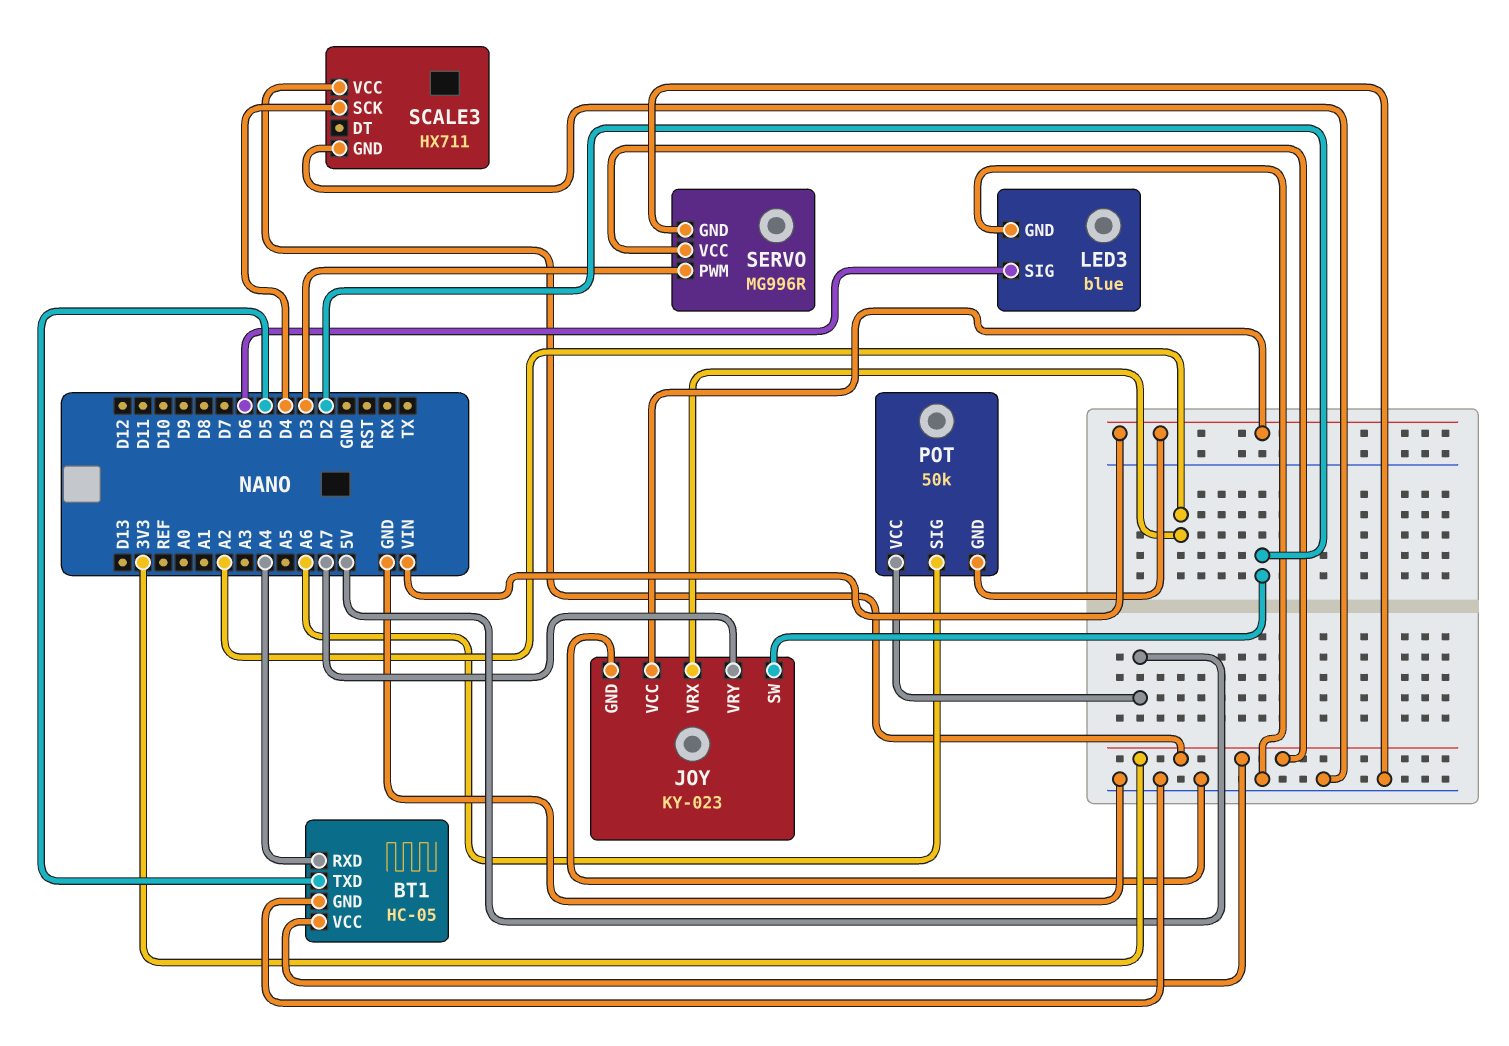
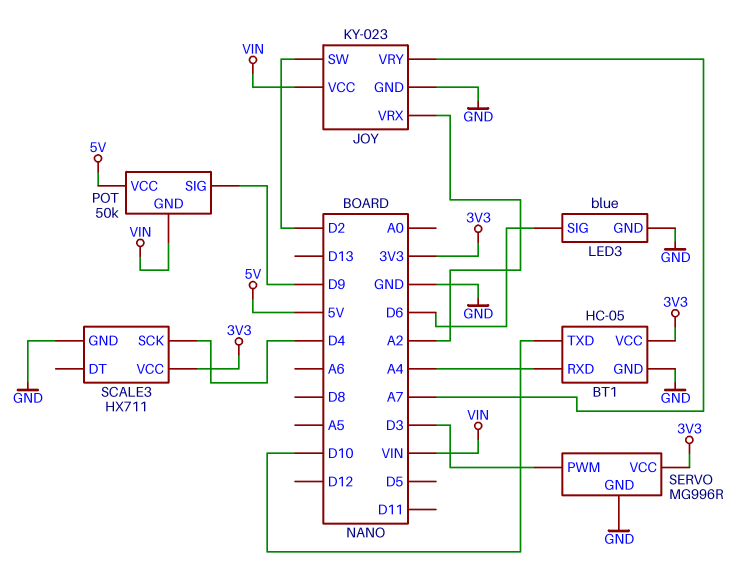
BT1 pin TXD: D5 -> D10
POT pin SIG: A6 -> D9

